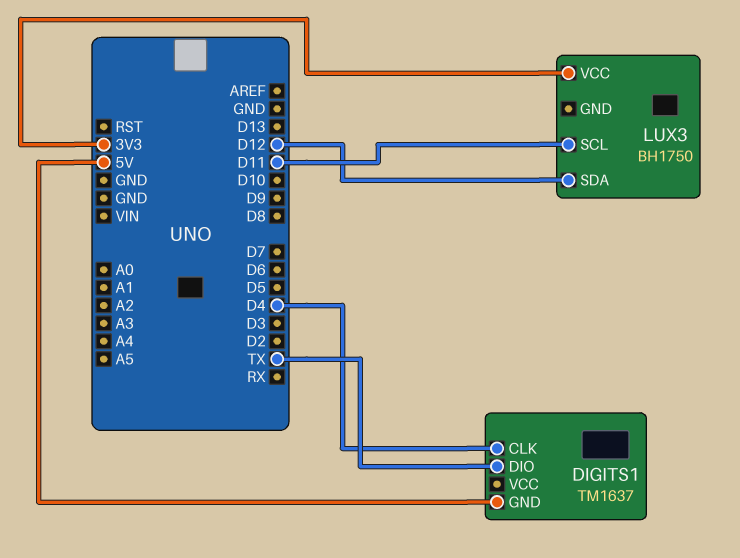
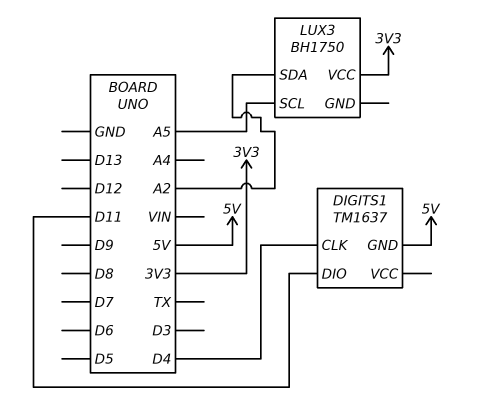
DIGITS1 pin DIO: TX -> D11
LUX3 pin SCL: D11 -> A5
LUX3 pin SDA: D12 -> A2

